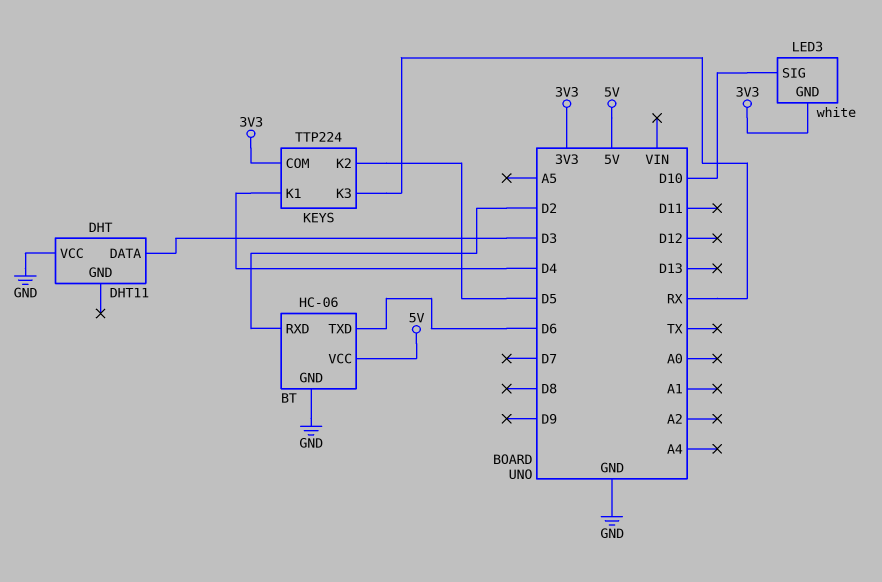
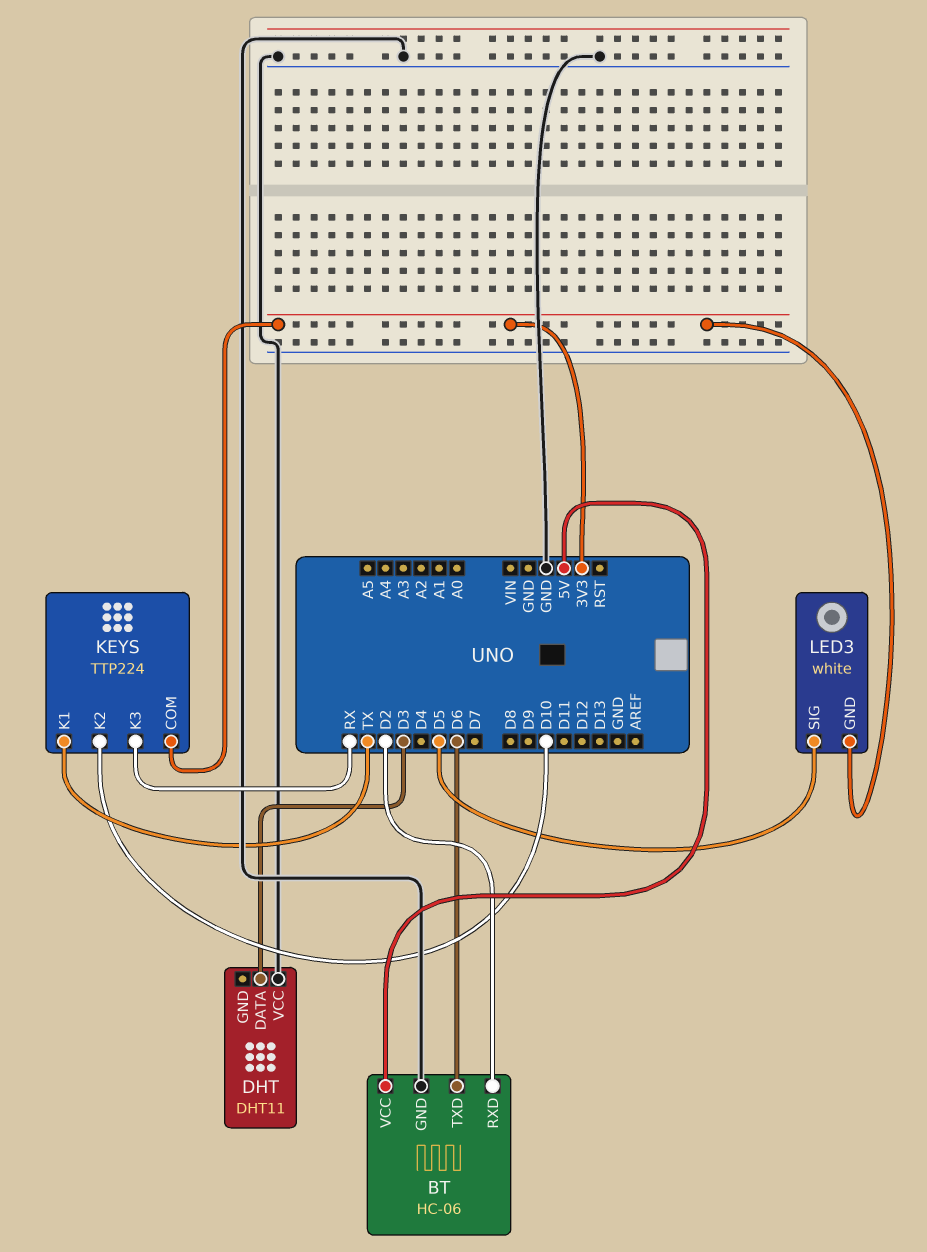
KEYS pin K1: D4 -> TX
KEYS pin K2: D5 -> D10
LED3 pin SIG: D10 -> D5

